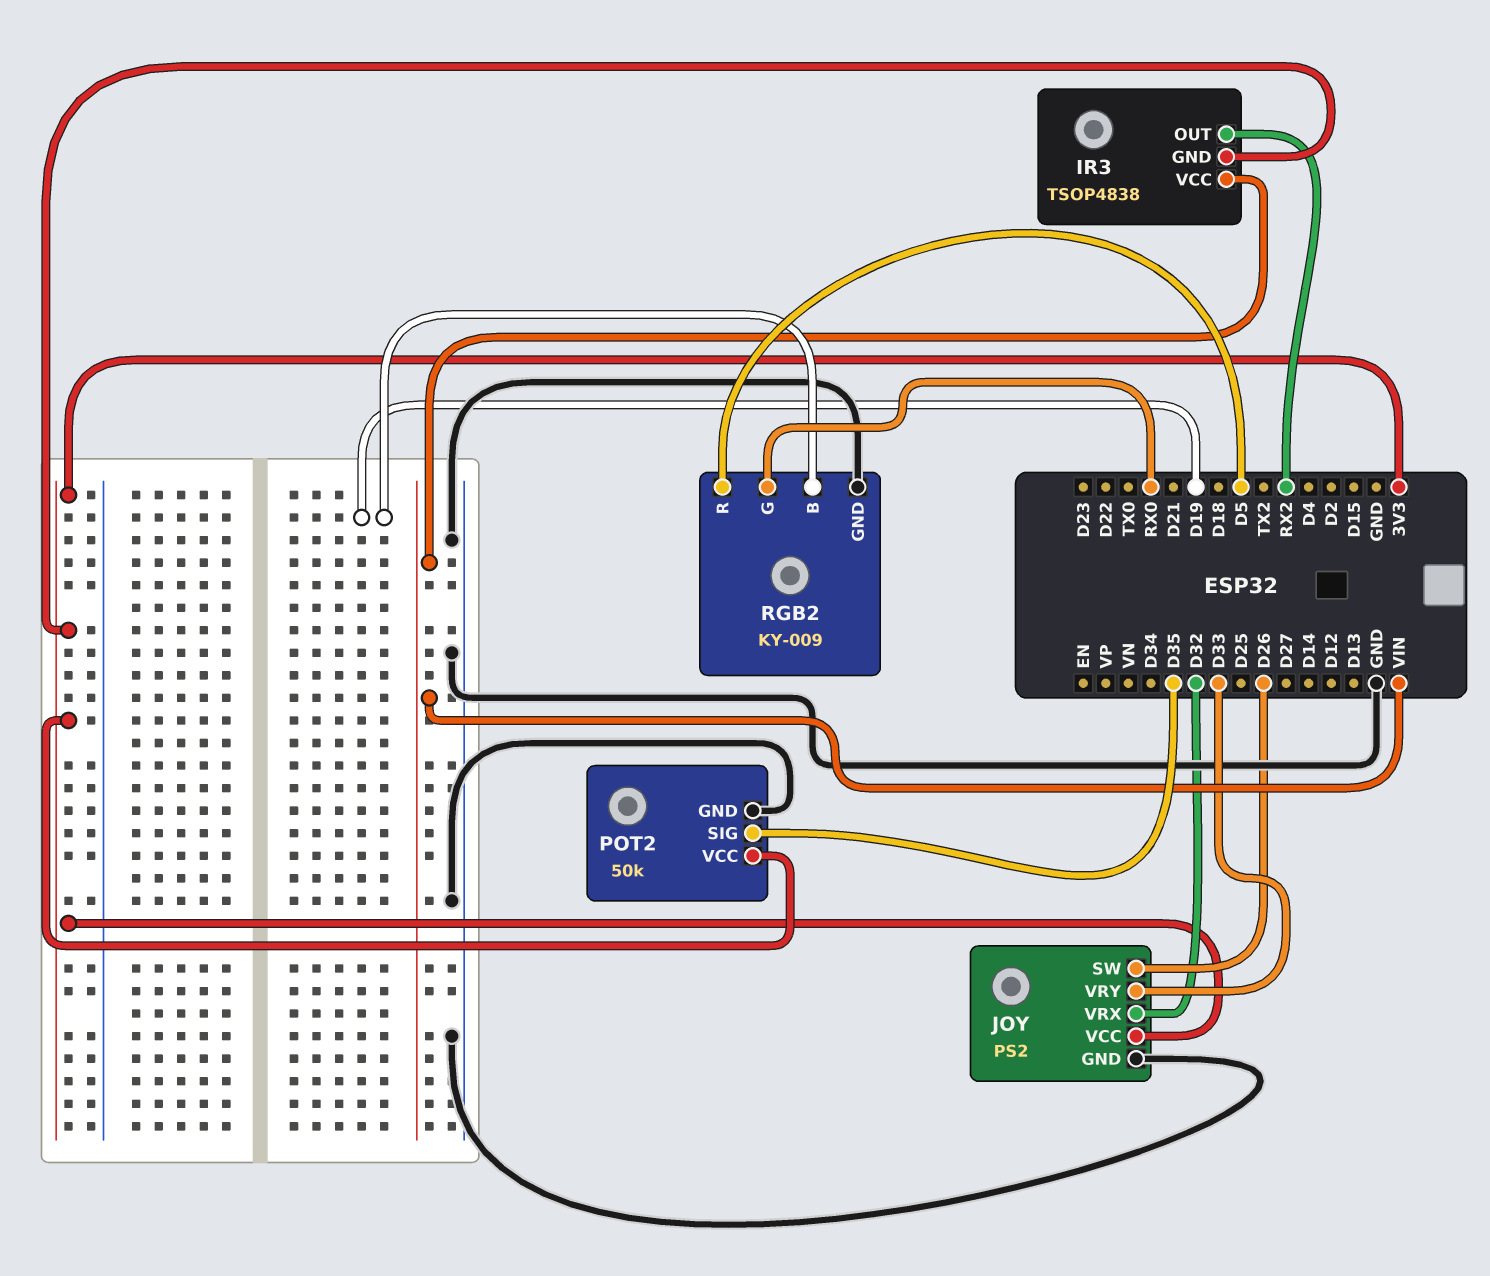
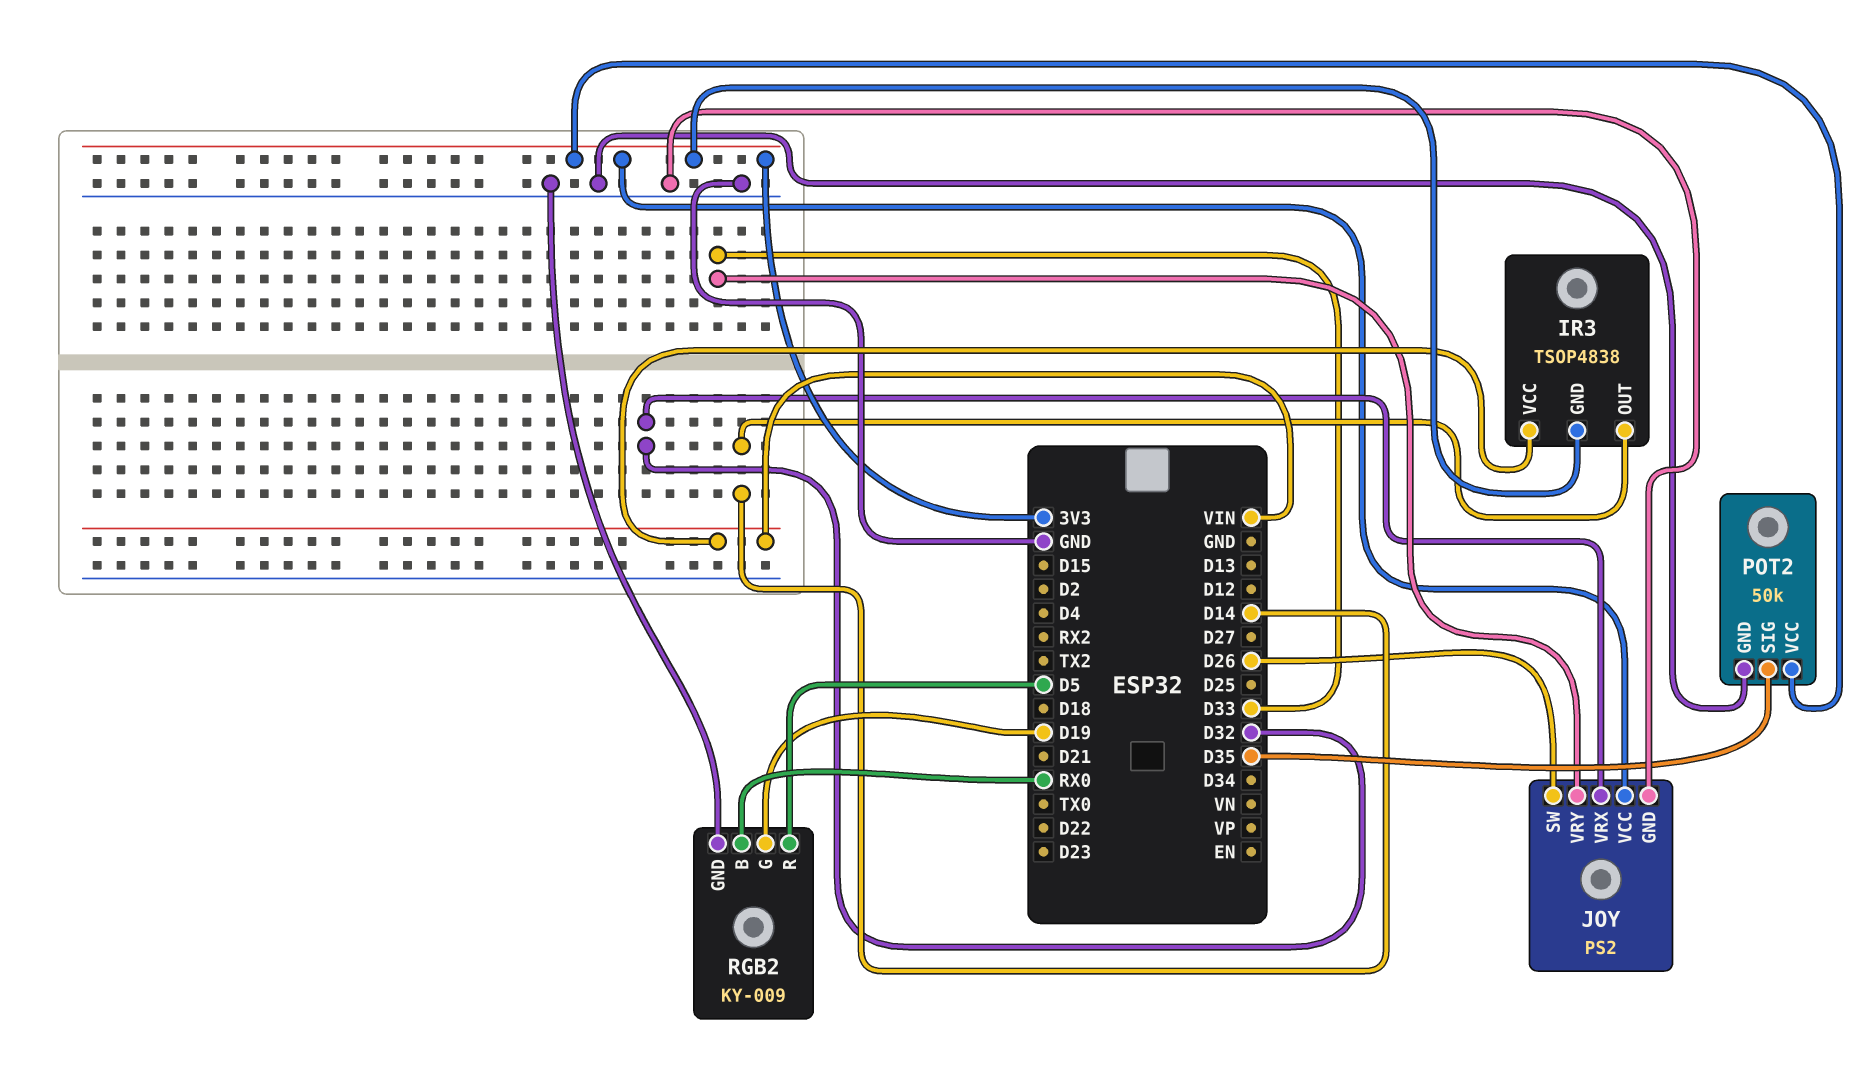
IR3 pin OUT: RX2 -> D14
RGB2 pin B: D19 -> RX0
RGB2 pin G: RX0 -> D19

